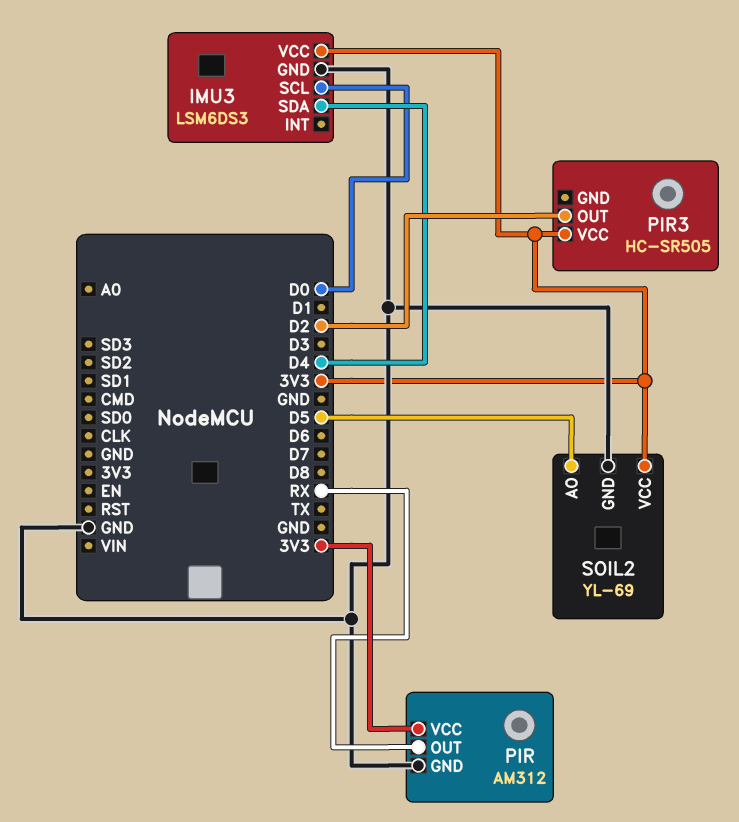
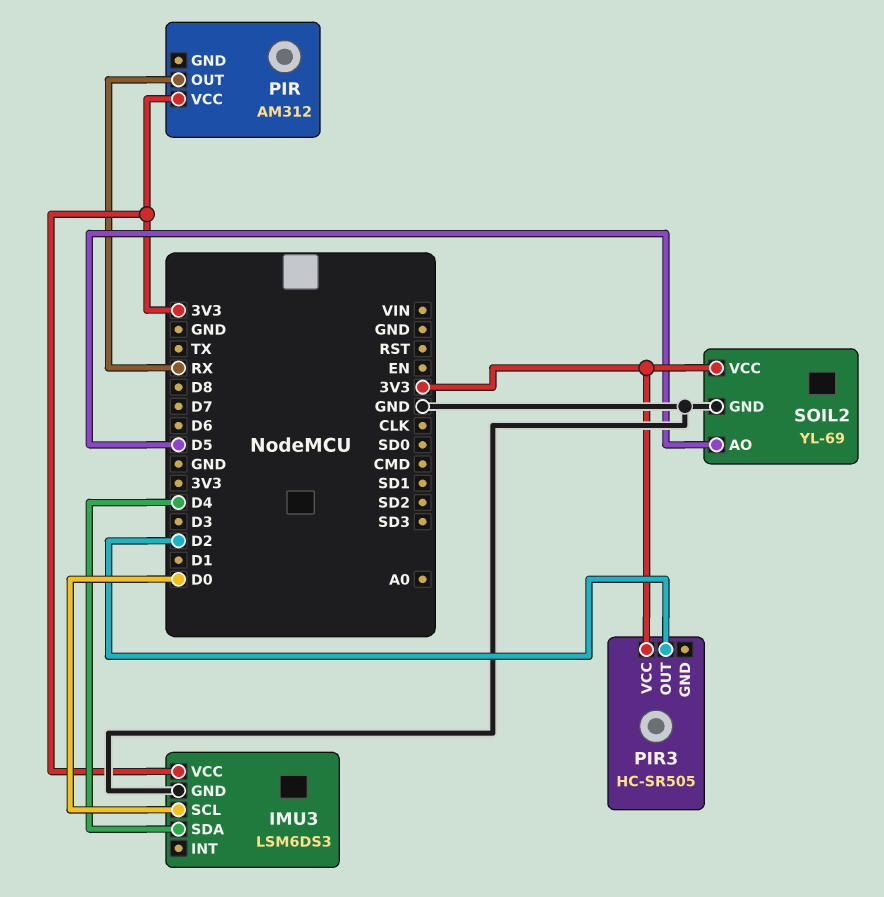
PIR pin GND: GND -> none

